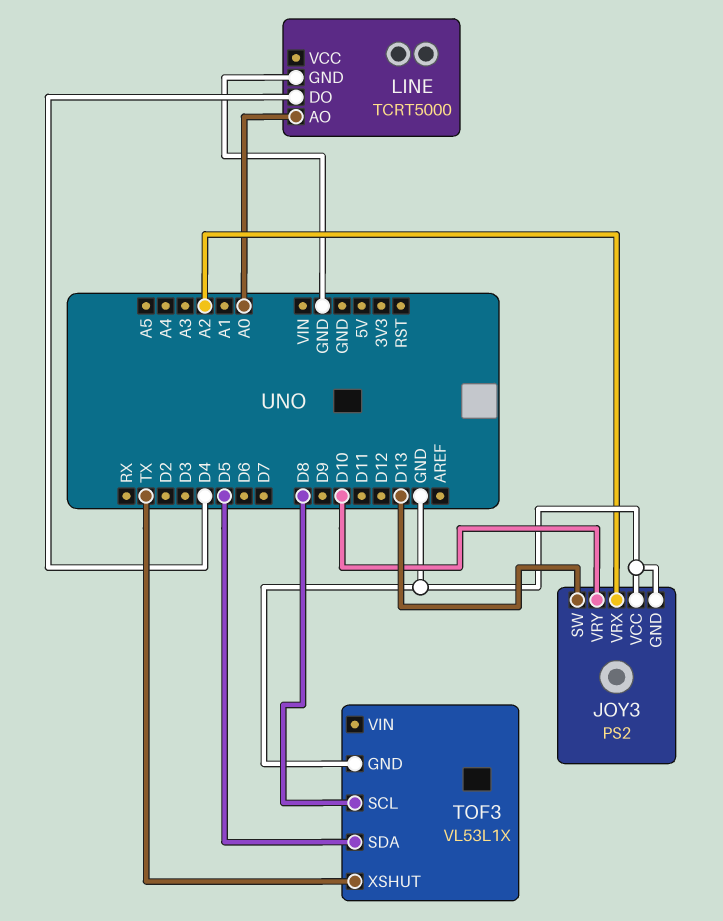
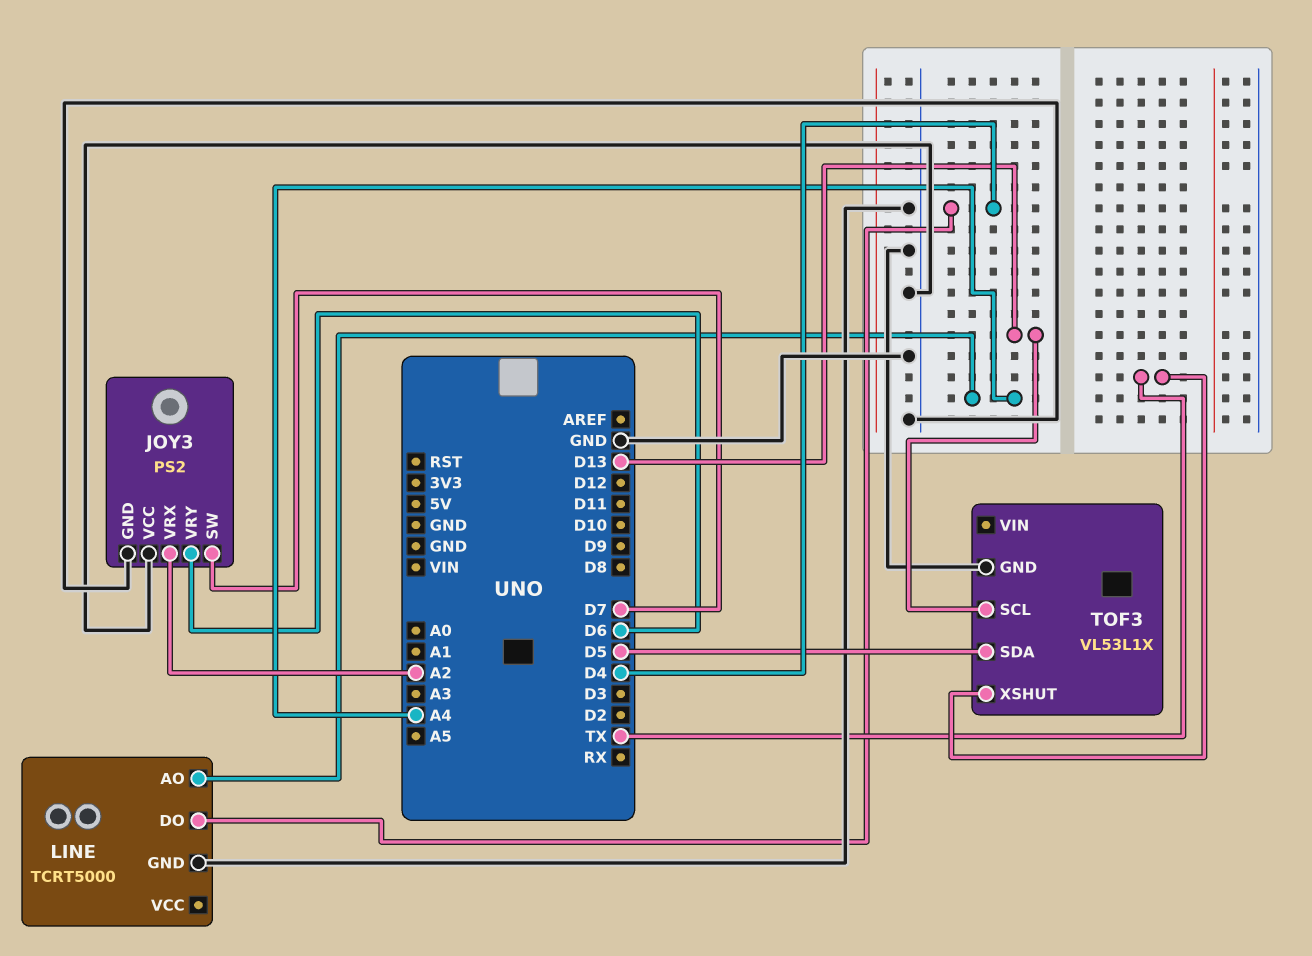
JOY3 pin SW: D13 -> D7
JOY3 pin VRY: D10 -> D6
LINE pin AO: A0 -> A4
TOF3 pin SCL: D8 -> D13

